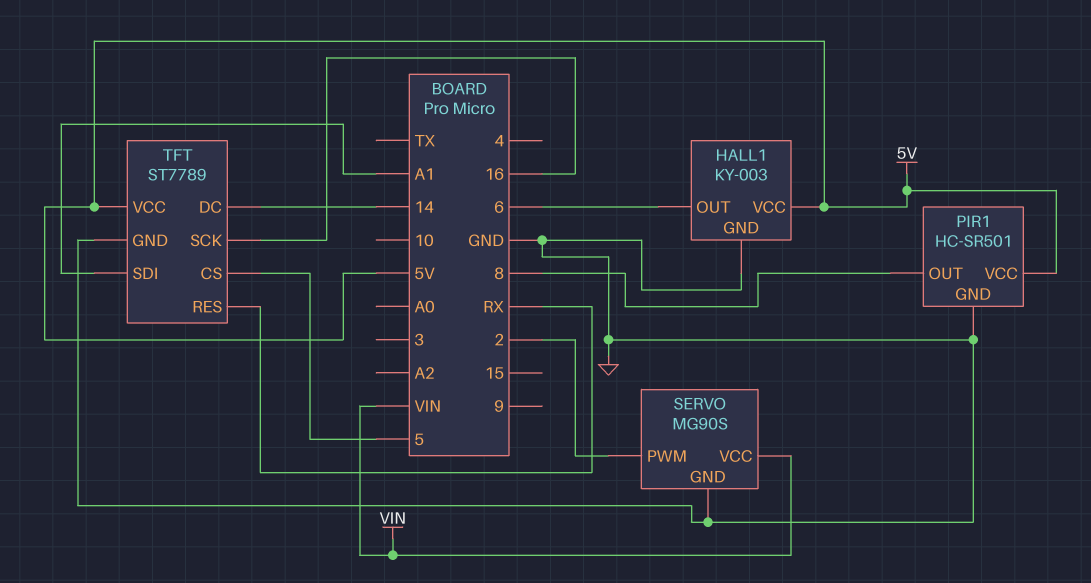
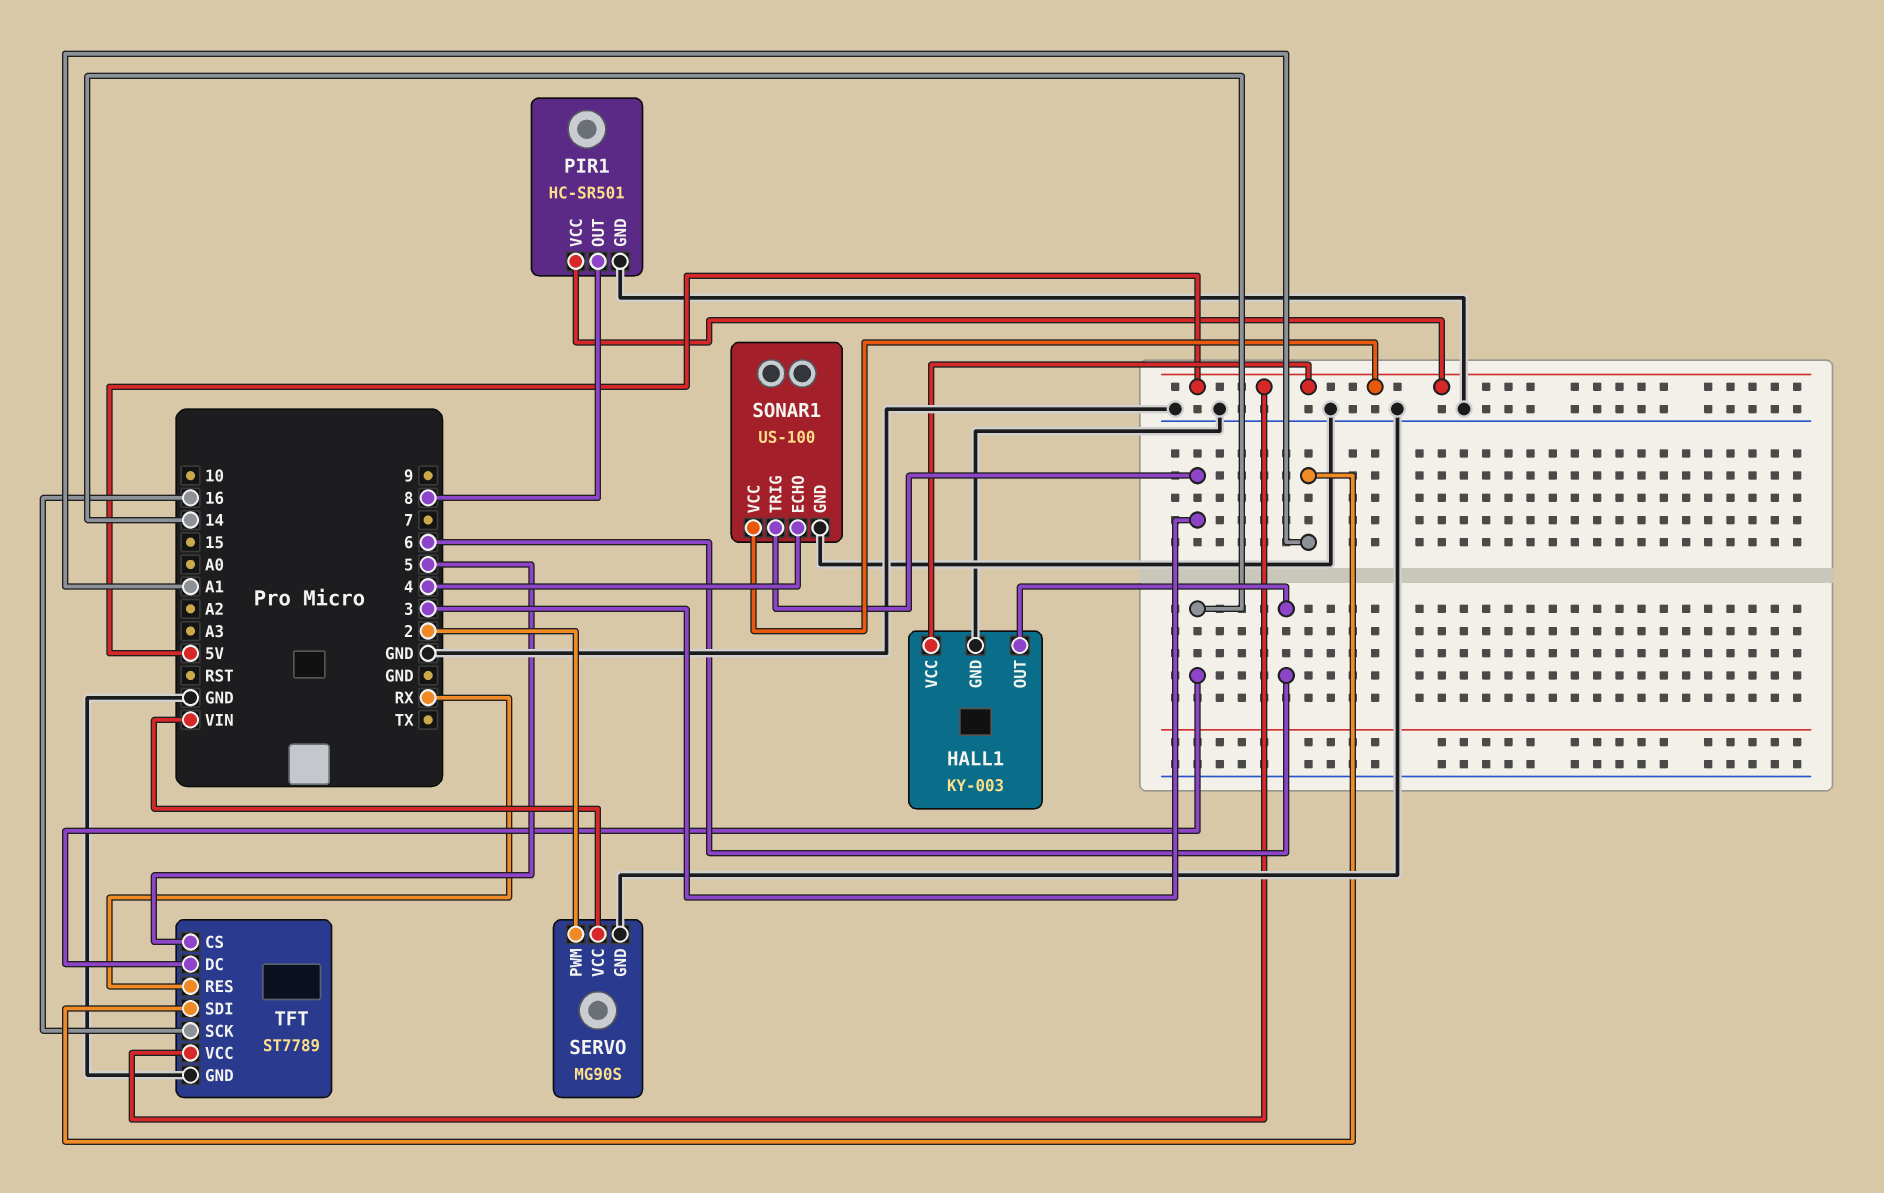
SONAR1: none -> US-100
SONAR1 pin ECHO: none -> 4
SONAR1 pin GND: none -> GND
SONAR1 pin TRIG: none -> 3
SONAR1 pin VCC: none -> 5V

